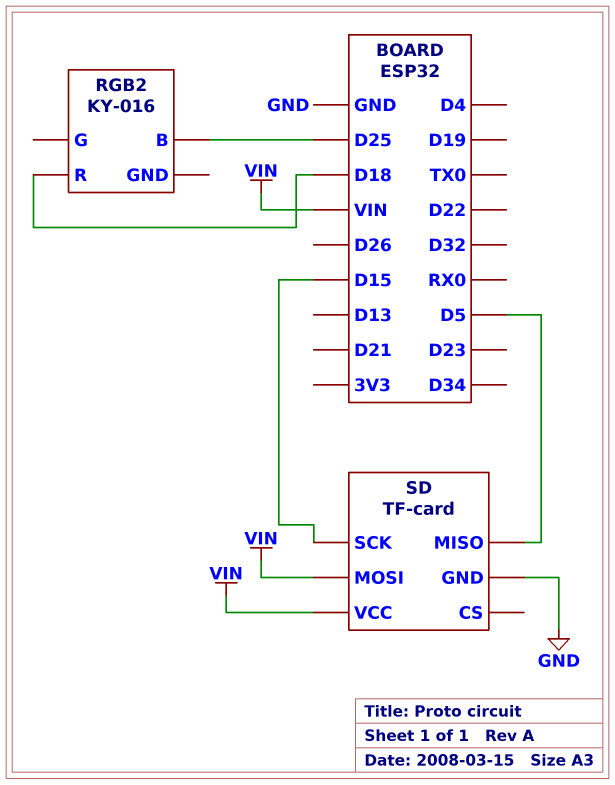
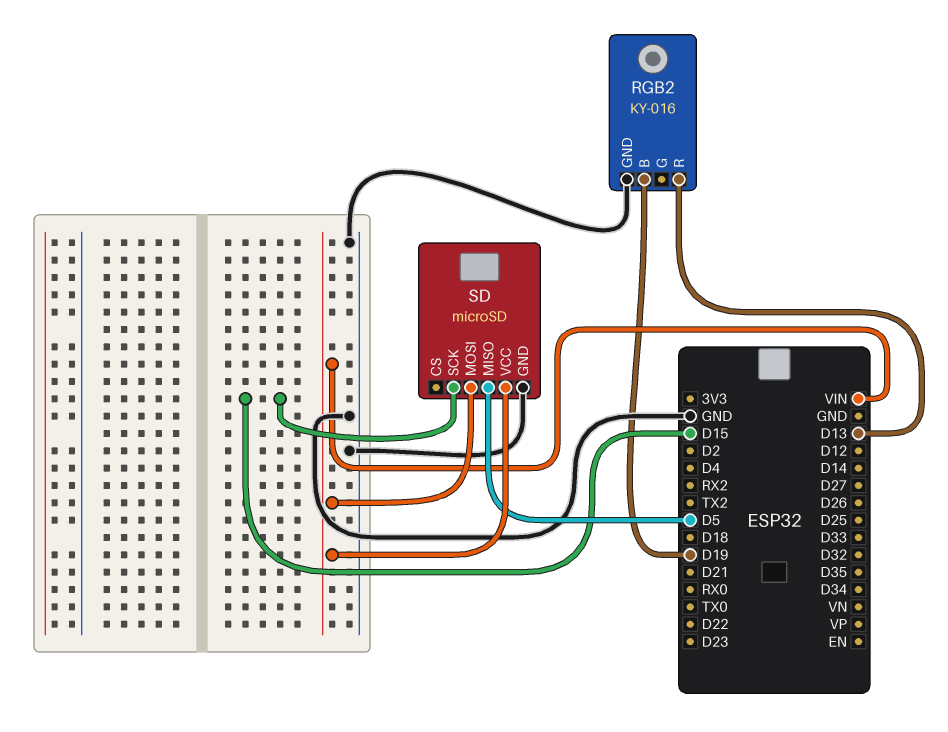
RGB2 pin B: D25 -> D19
RGB2 pin GND: none -> GND
RGB2 pin R: D18 -> D13
SD: TF-card -> microSD

